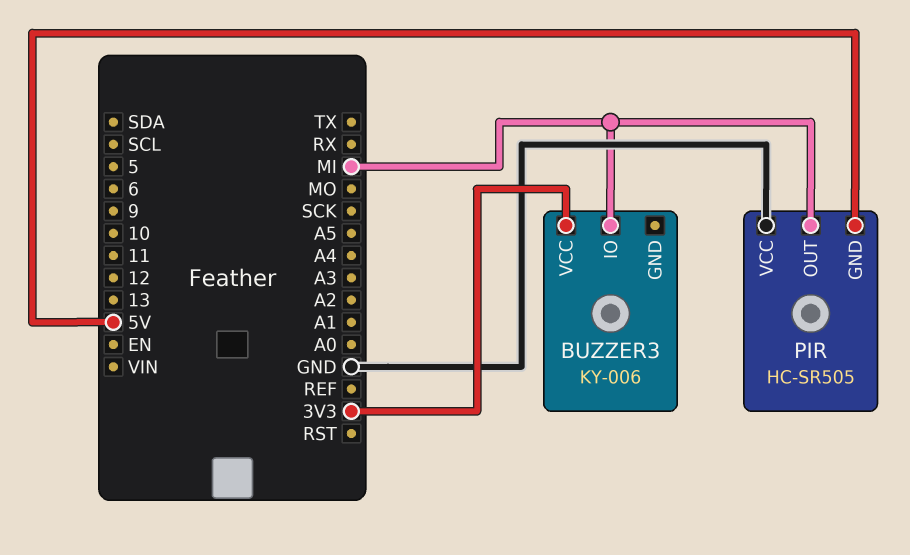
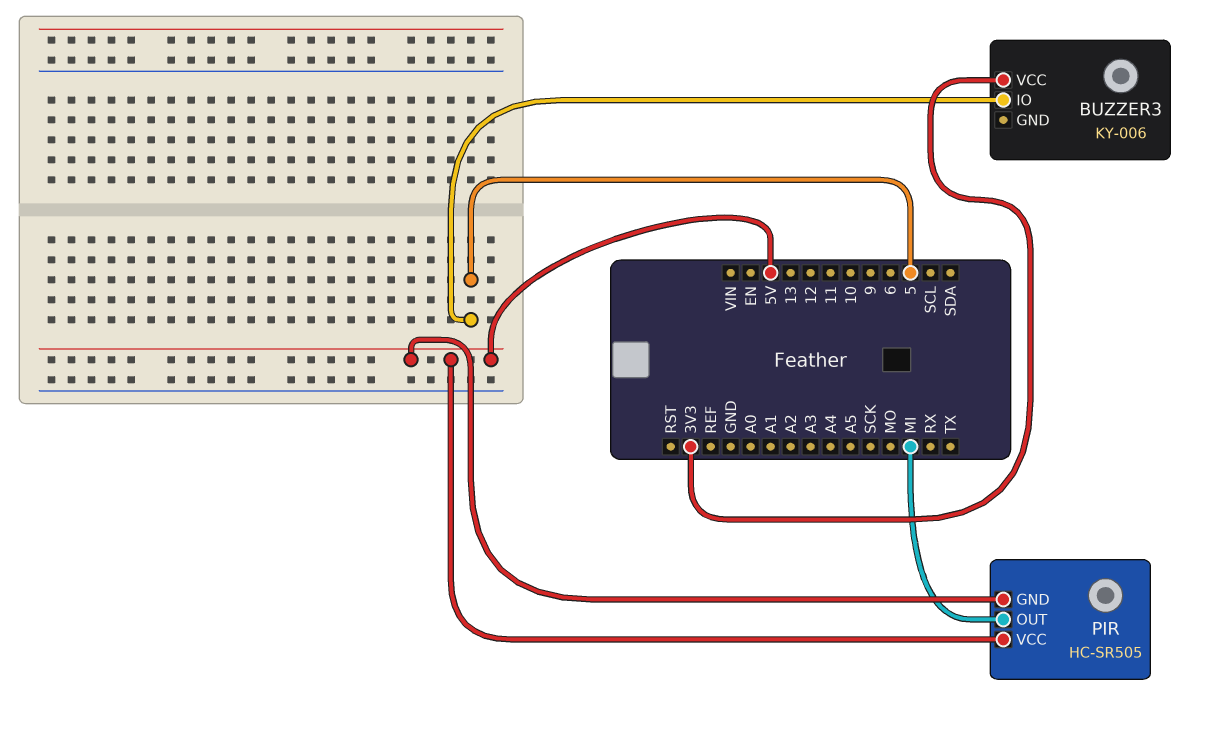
BUZZER3 pin IO: MI -> 5
PIR pin VCC: GND -> 5V

